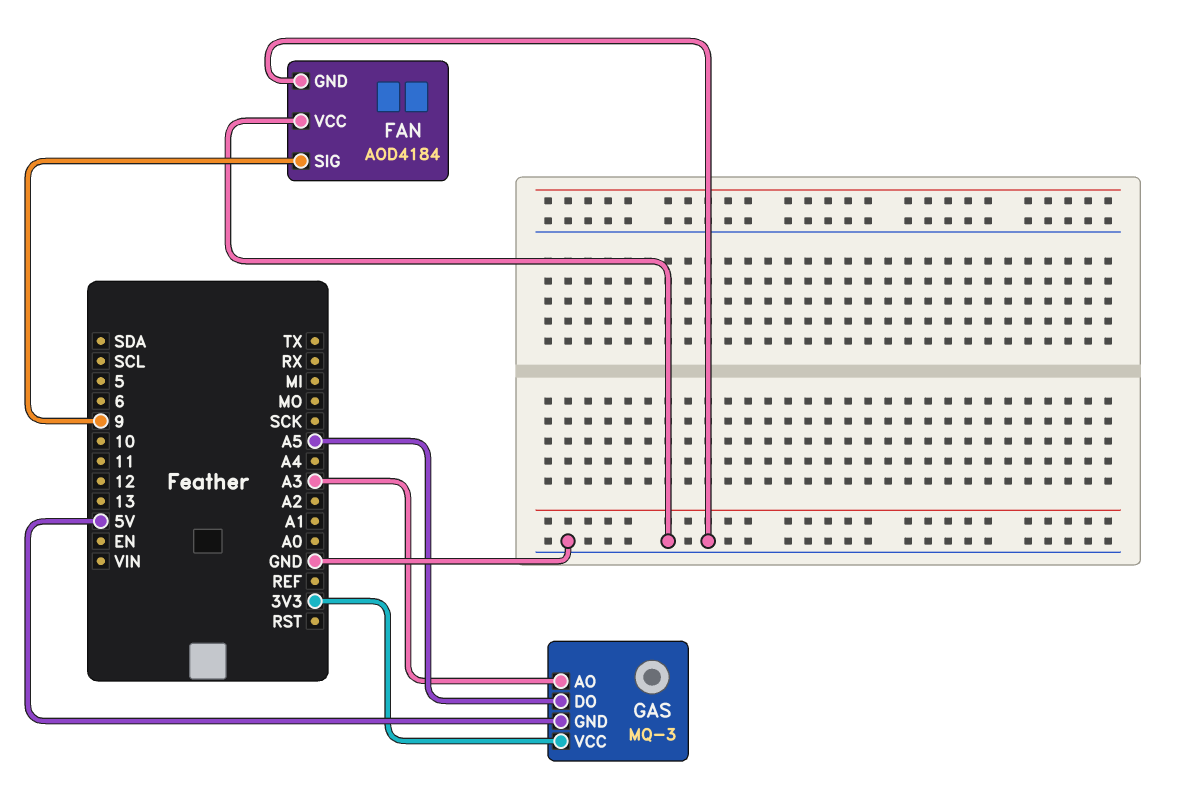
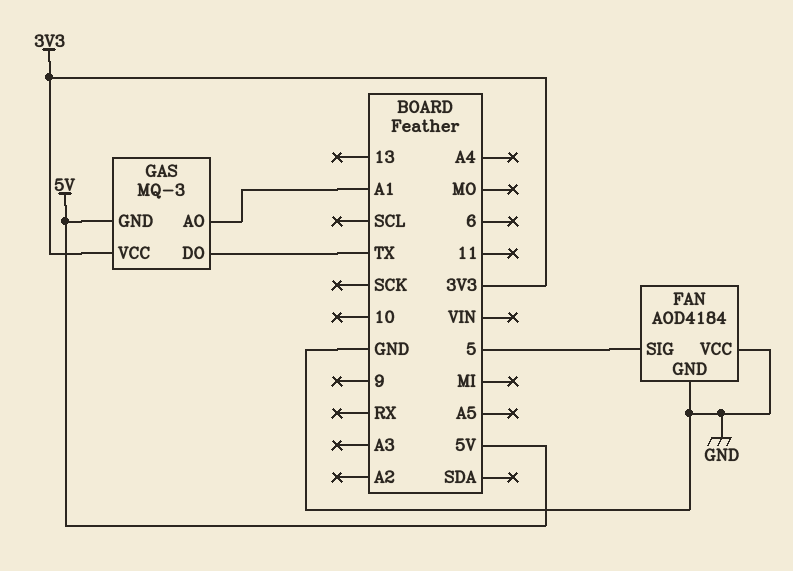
FAN pin SIG: 9 -> 5
GAS pin AO: A3 -> A1
GAS pin DO: A5 -> TX

